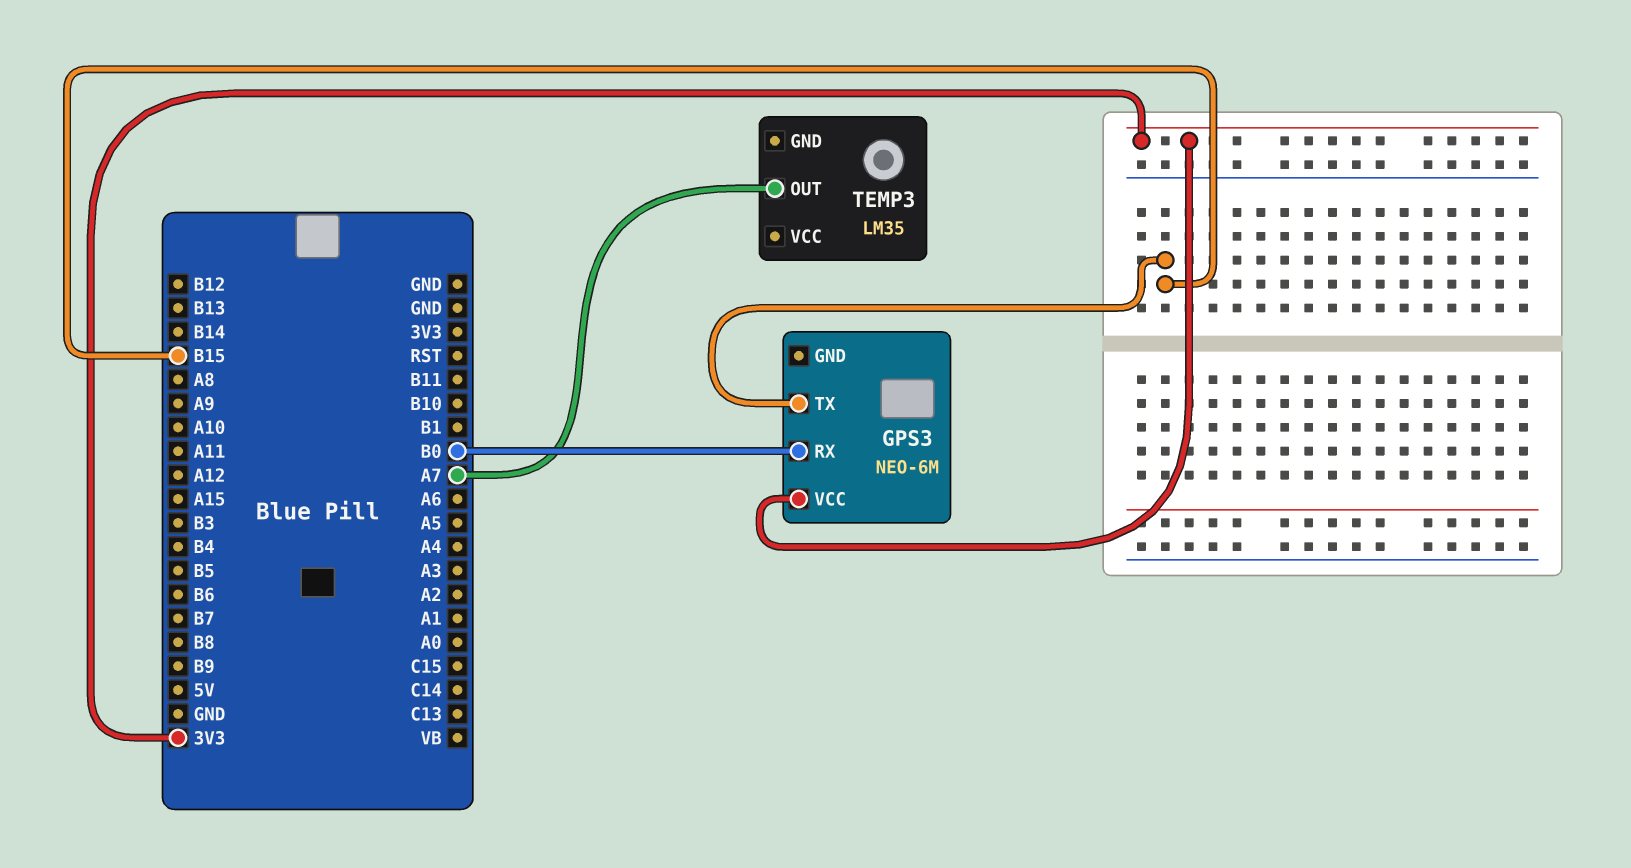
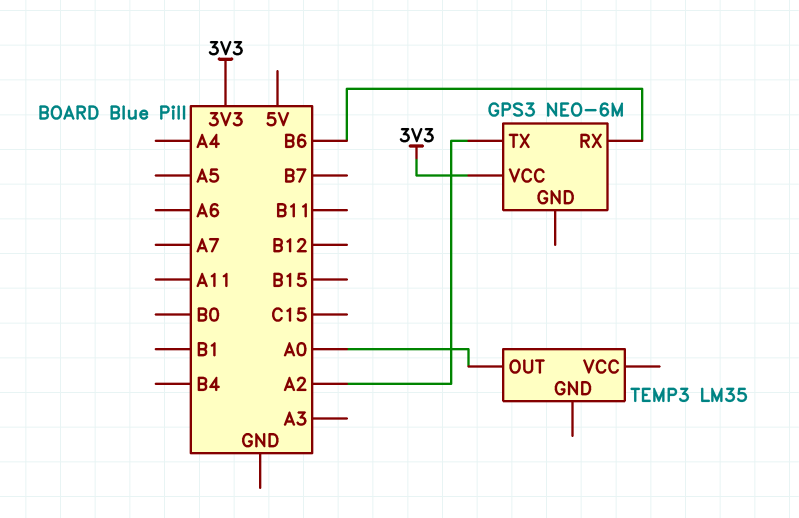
GPS3 pin RX: B0 -> B6
GPS3 pin TX: B15 -> A2
TEMP3 pin OUT: A7 -> A0

